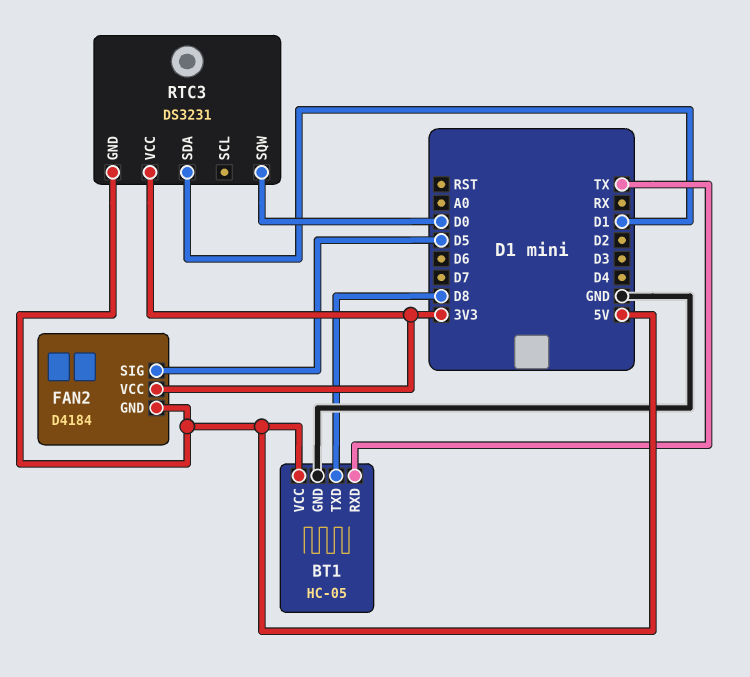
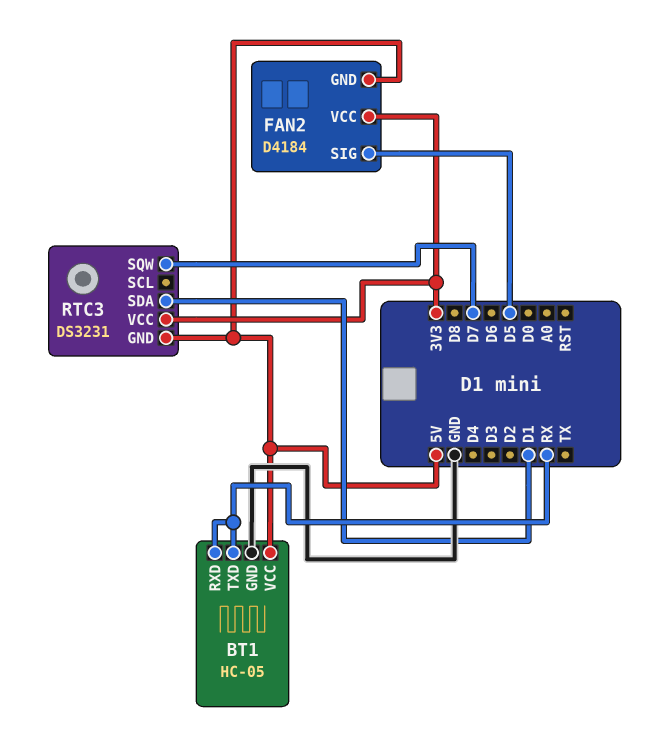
BT1 pin RXD: TX -> RX
BT1 pin TXD: D8 -> RX
RTC3 pin SQW: D0 -> D7

